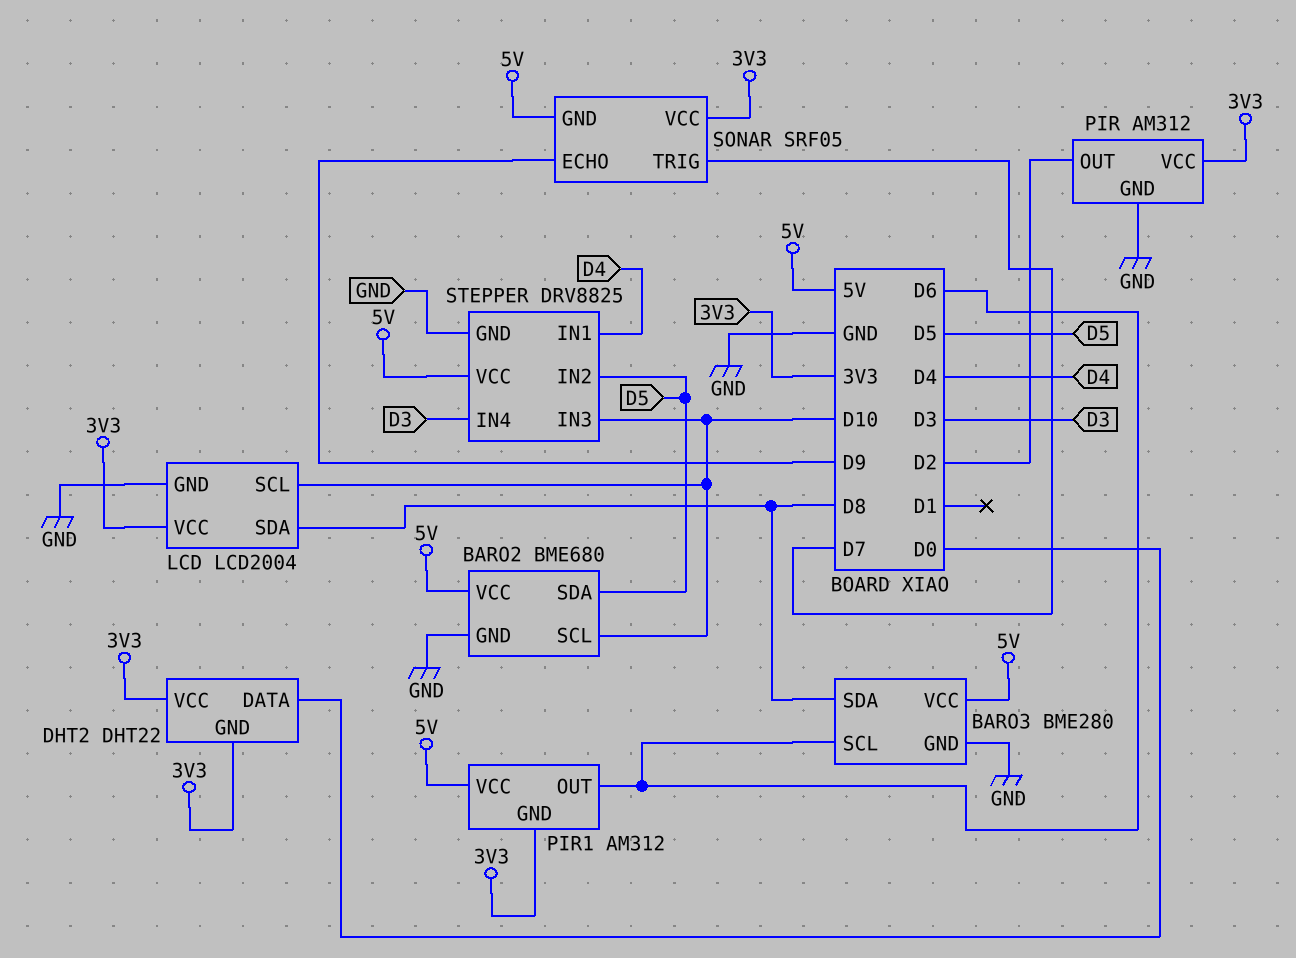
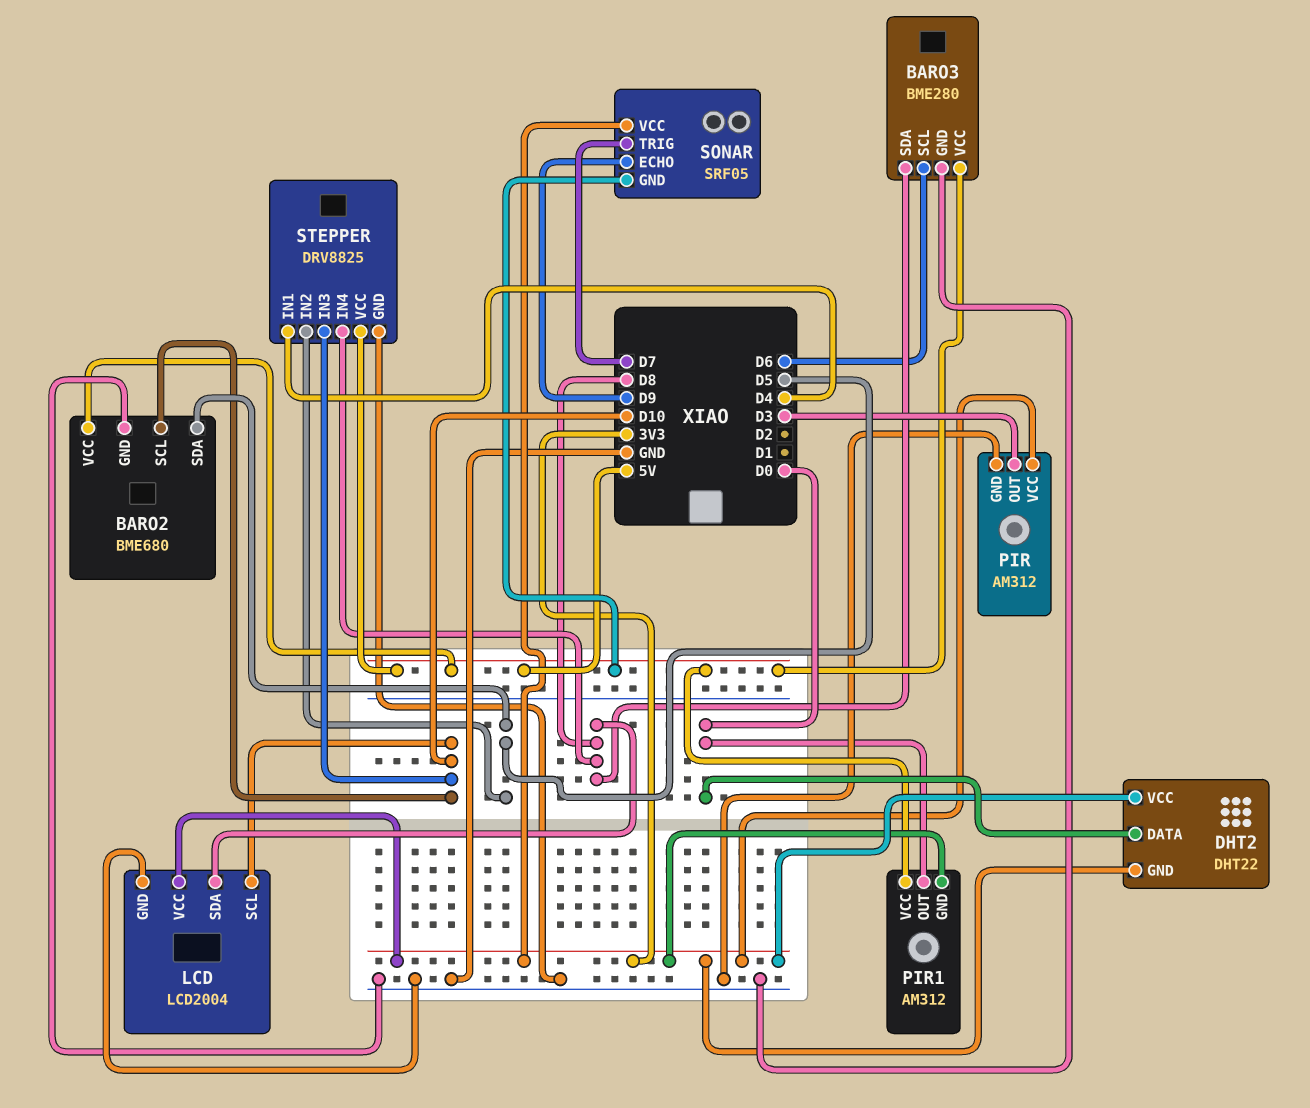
PIR pin OUT: D2 -> D3
PIR1 pin OUT: D6 -> D0
STEPPER pin IN4: D3 -> D8

